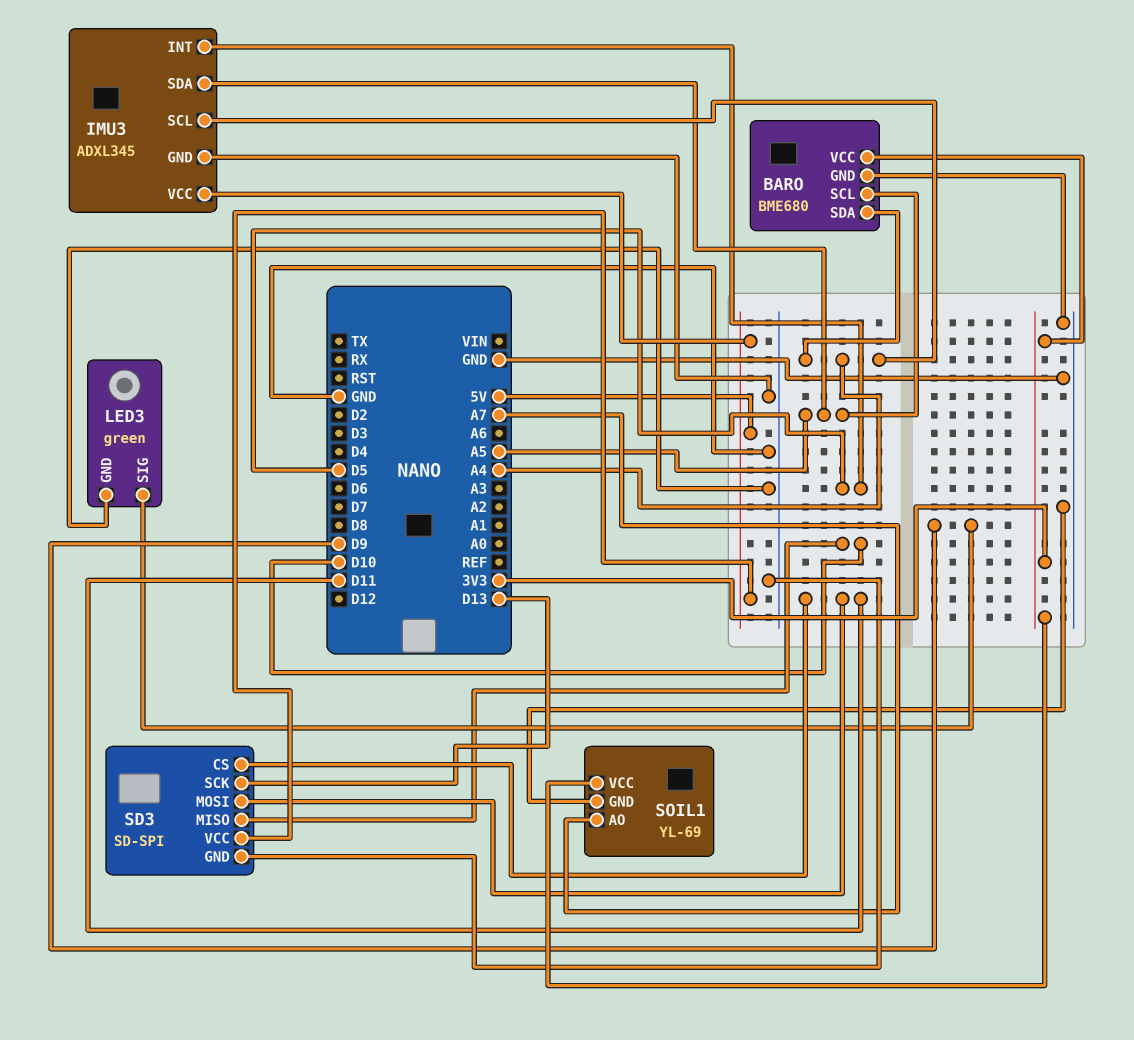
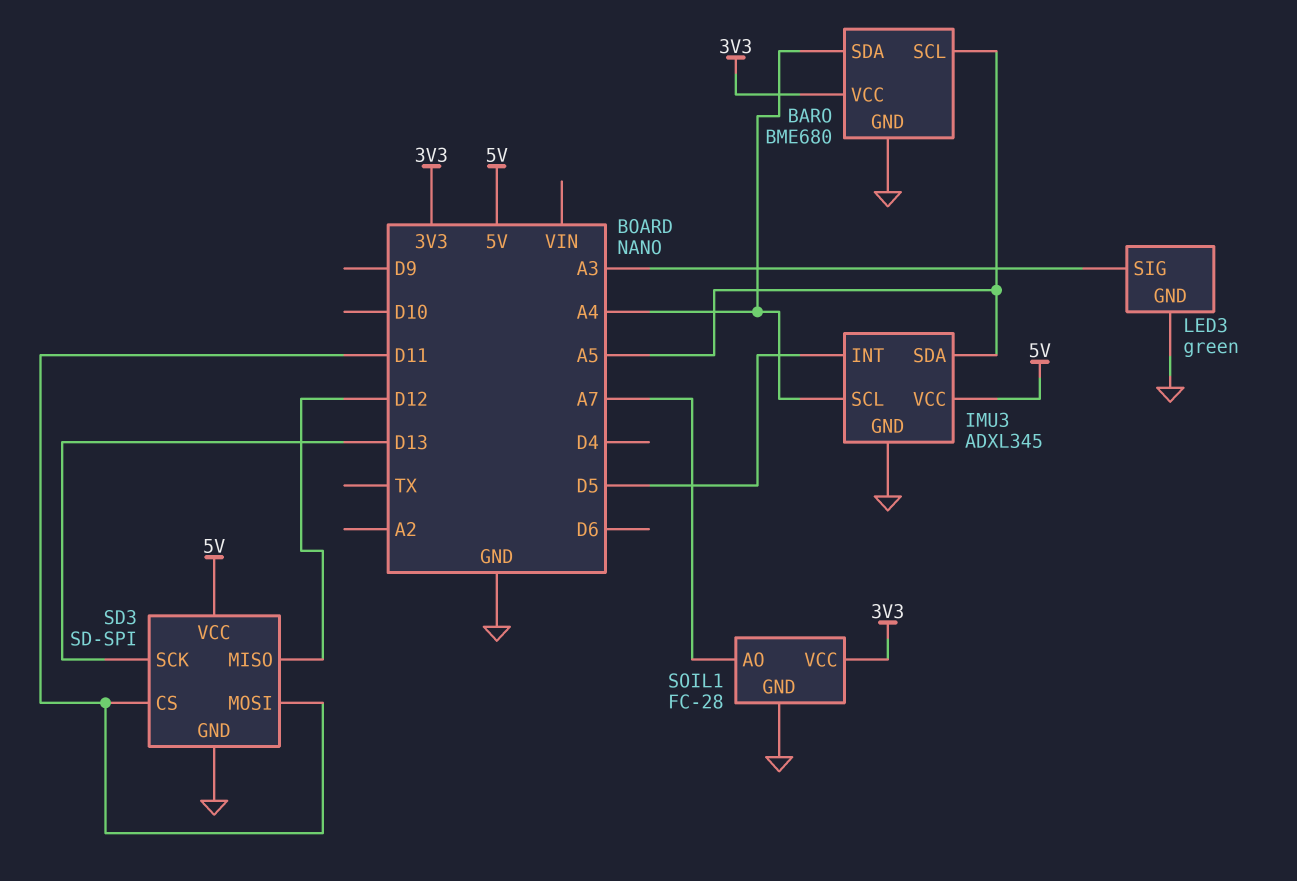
LED3 pin SIG: D9 -> A3
SD3 pin MISO: D10 -> D12
SOIL1: YL-69 -> FC-28

